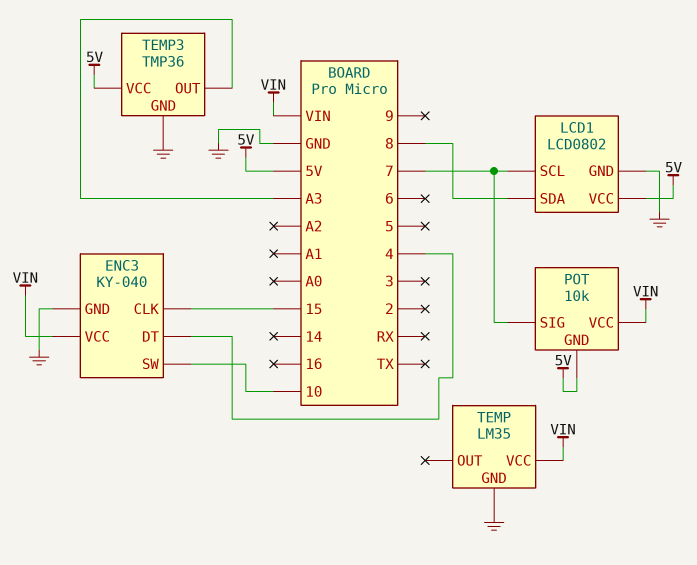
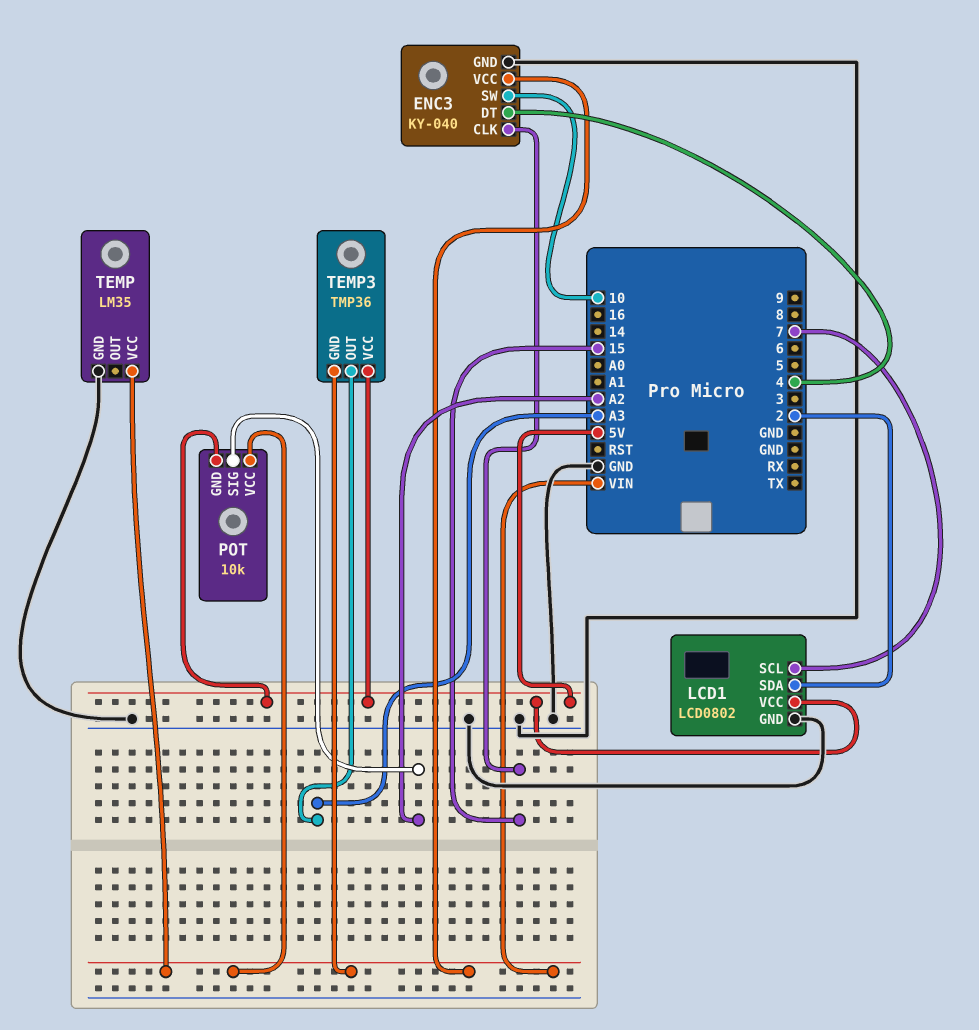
LCD1 pin SDA: 8 -> 2
POT pin SIG: 7 -> A2
TEMP3 pin GND: GND -> VIN

